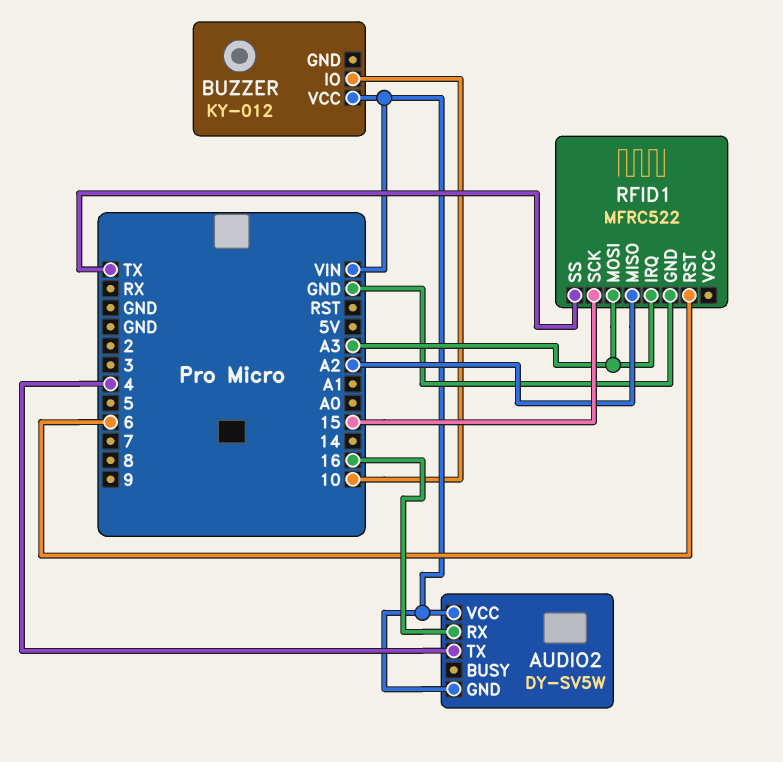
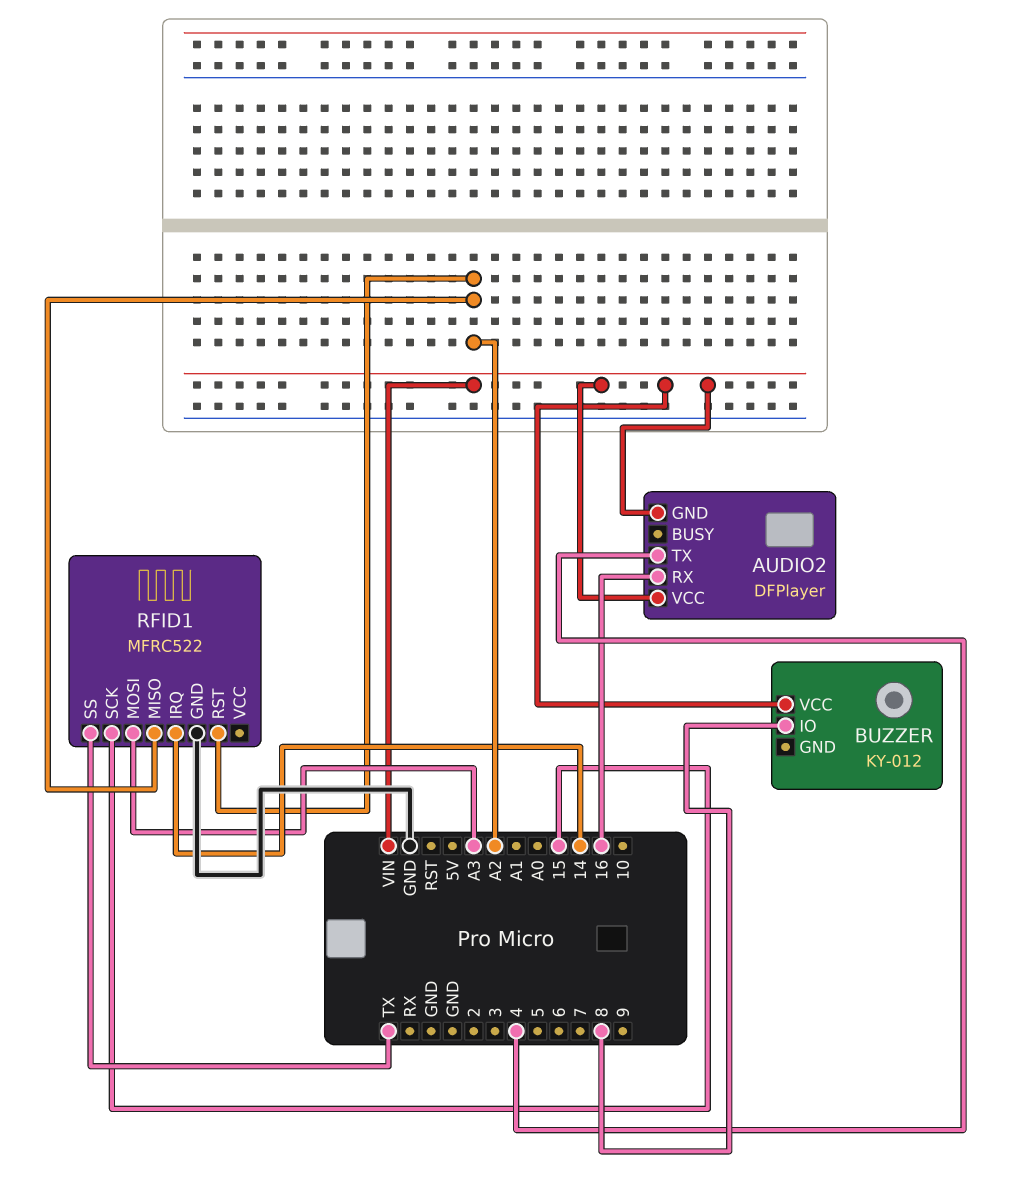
AUDIO2: DY-SV5W -> DFPlayer
BUZZER pin IO: 10 -> 8
RFID1 pin IRQ: A3 -> 14
RFID1 pin RST: 6 -> A2

